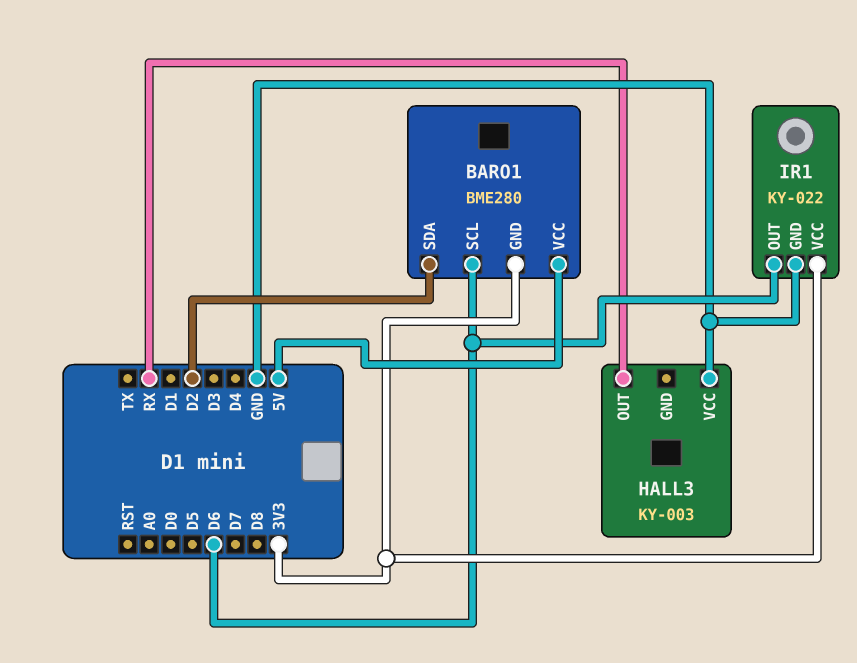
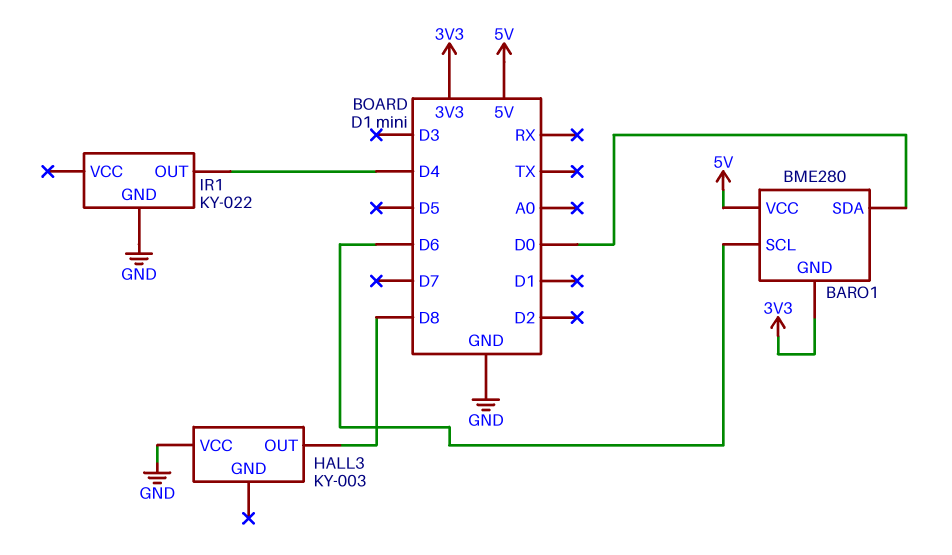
BARO1 pin SDA: D2 -> D0
HALL3 pin OUT: RX -> D8
IR1 pin OUT: D6 -> D4
IR1 pin VCC: 3V3 -> none

